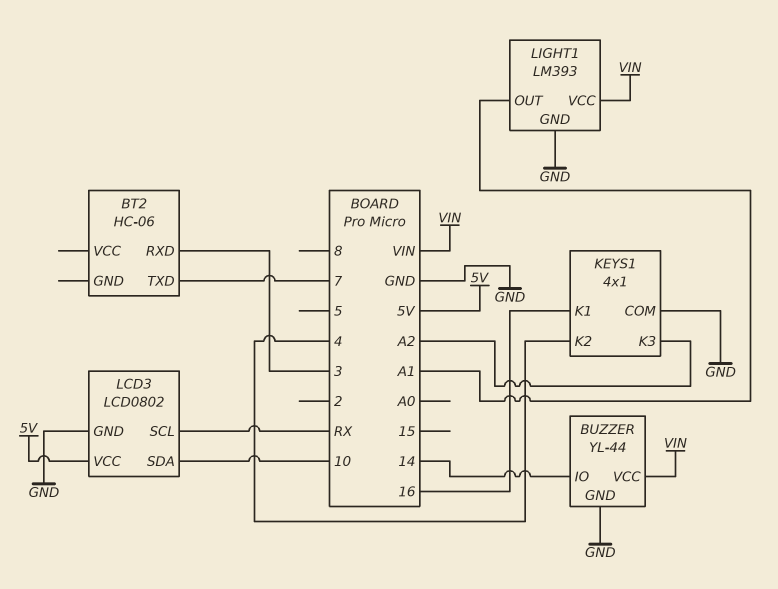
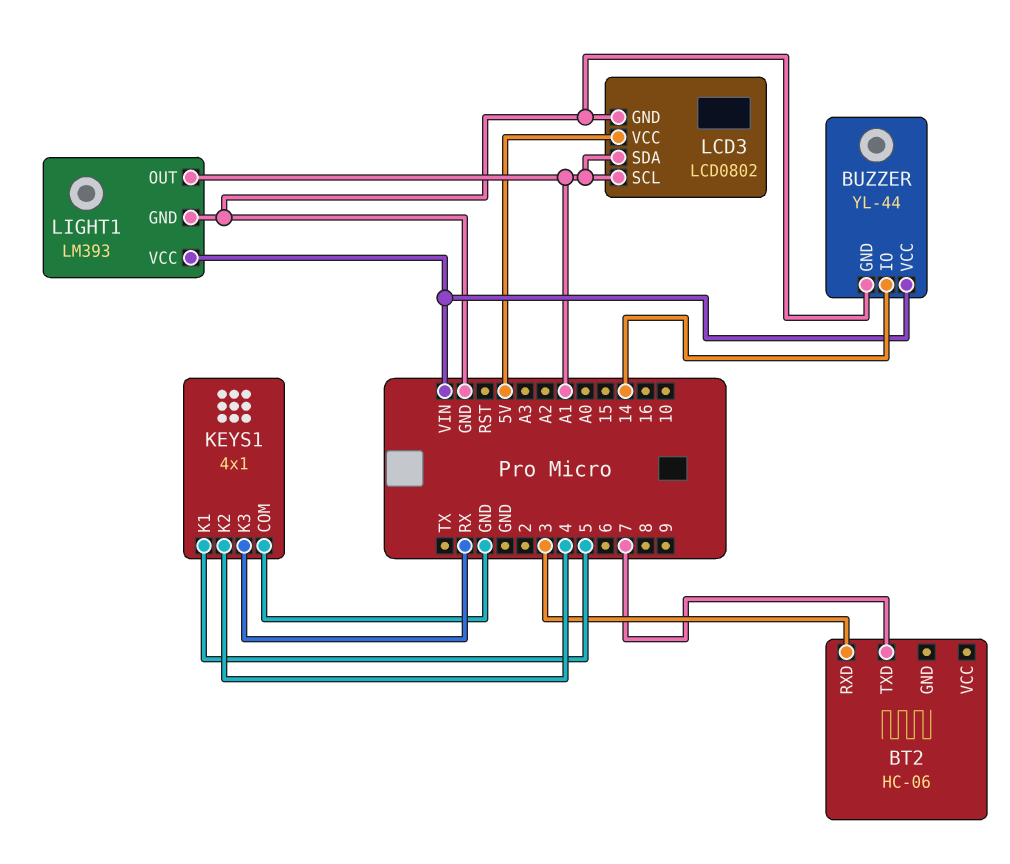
KEYS1 pin K1: 16 -> 5
KEYS1 pin K3: A2 -> RX
LCD3 pin SCL: RX -> A1
LCD3 pin SDA: 10 -> A1

